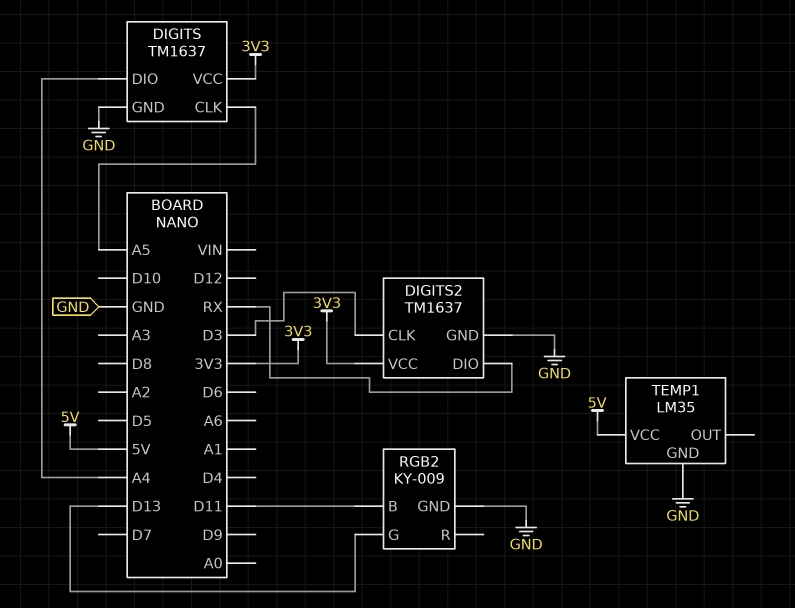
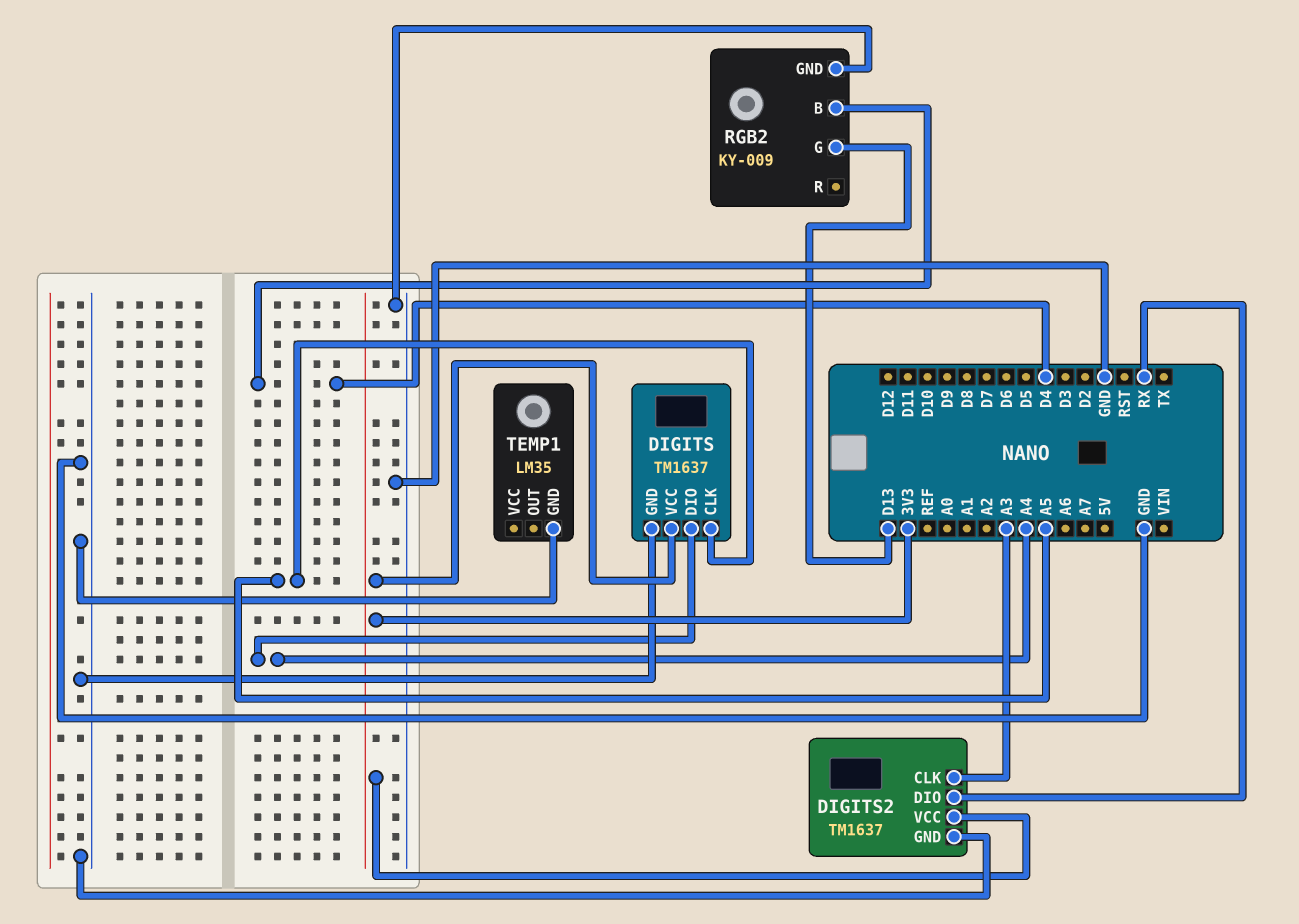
DIGITS2 pin CLK: D3 -> A3
RGB2 pin B: D11 -> D4
TEMP1 pin VCC: 5V -> none

